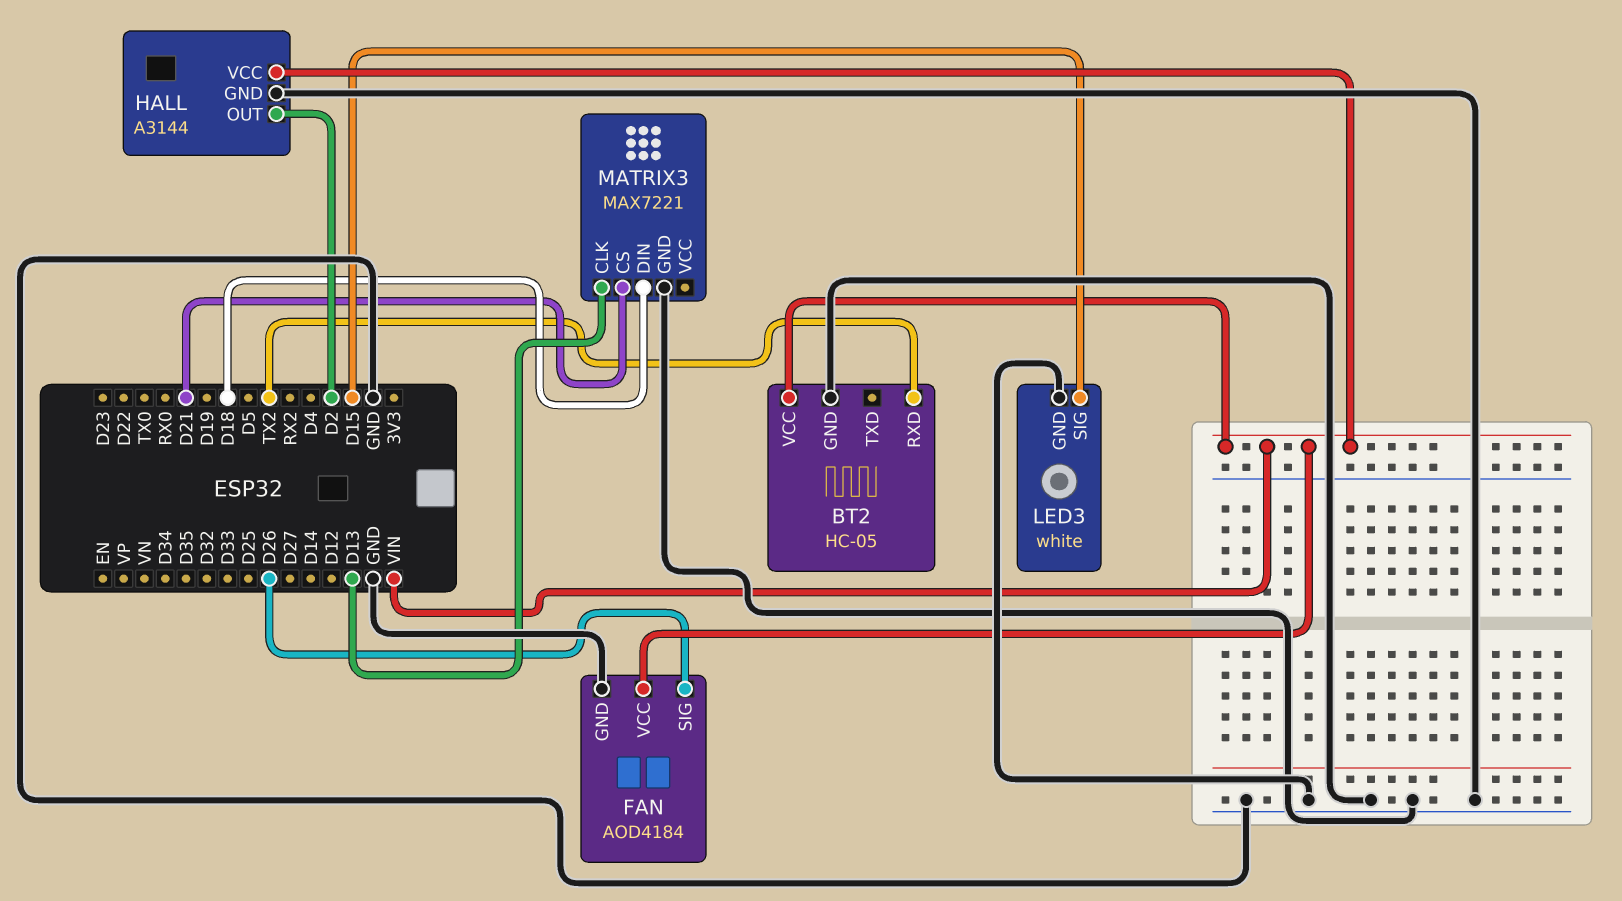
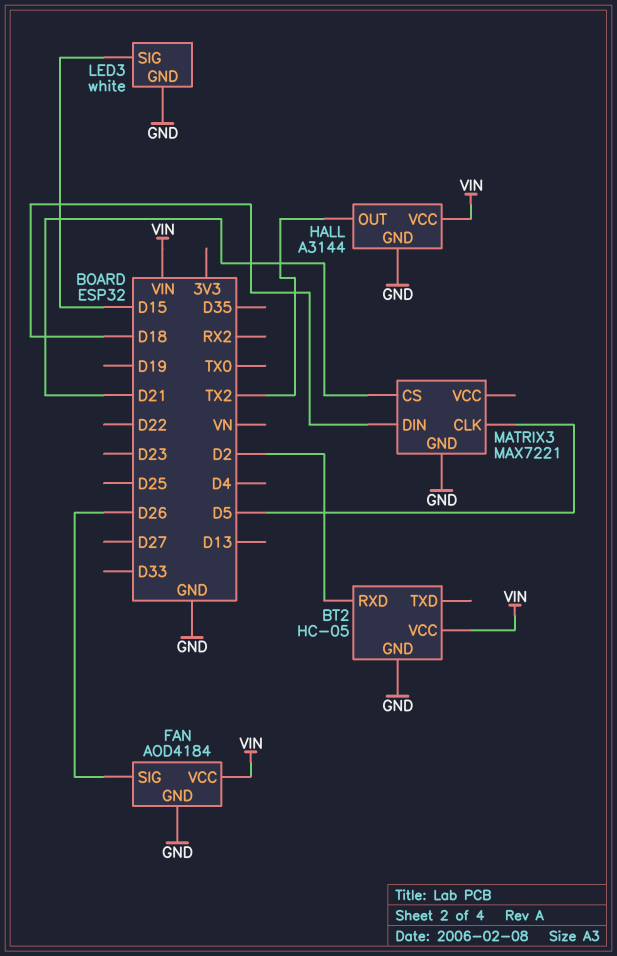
BT2 pin RXD: TX2 -> D2
HALL pin OUT: D2 -> TX2
MATRIX3 pin CLK: D13 -> D5

